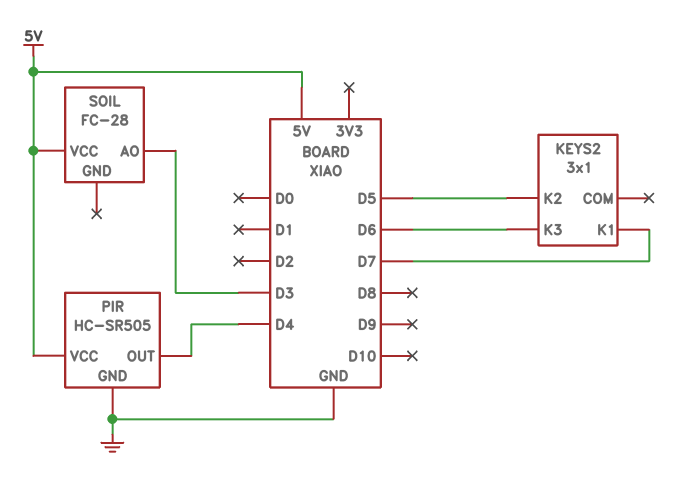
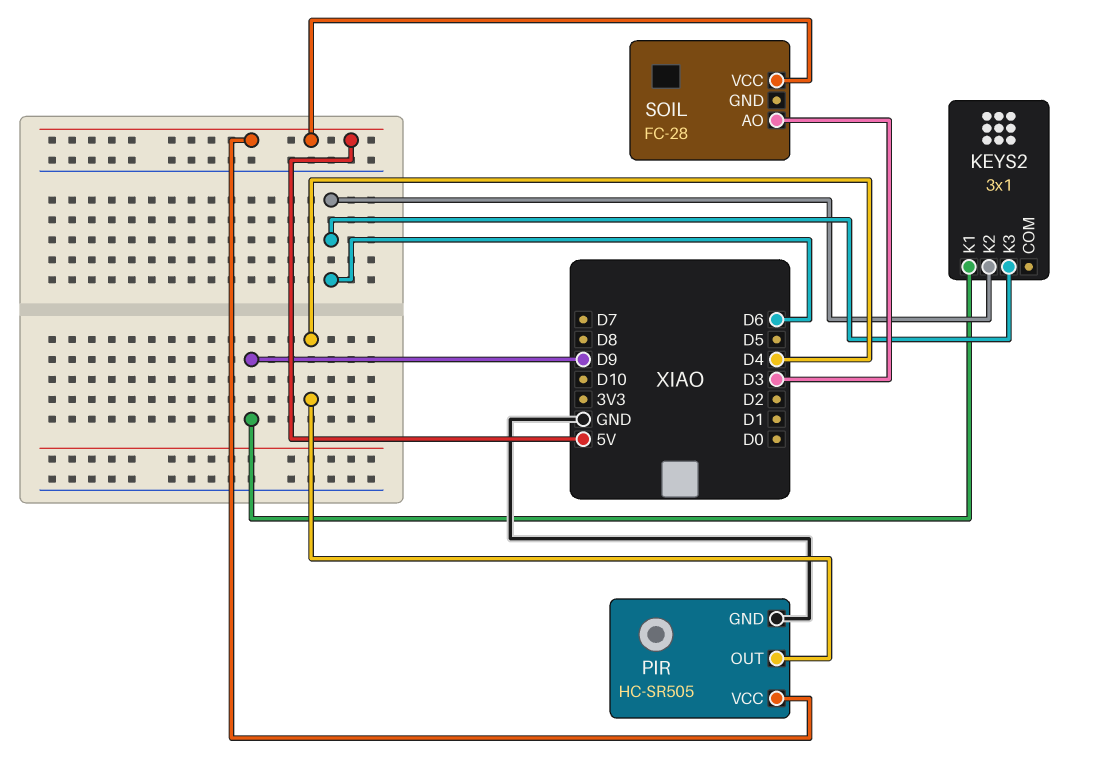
KEYS2 pin K1: D7 -> D9
KEYS2 pin K2: D5 -> D6

